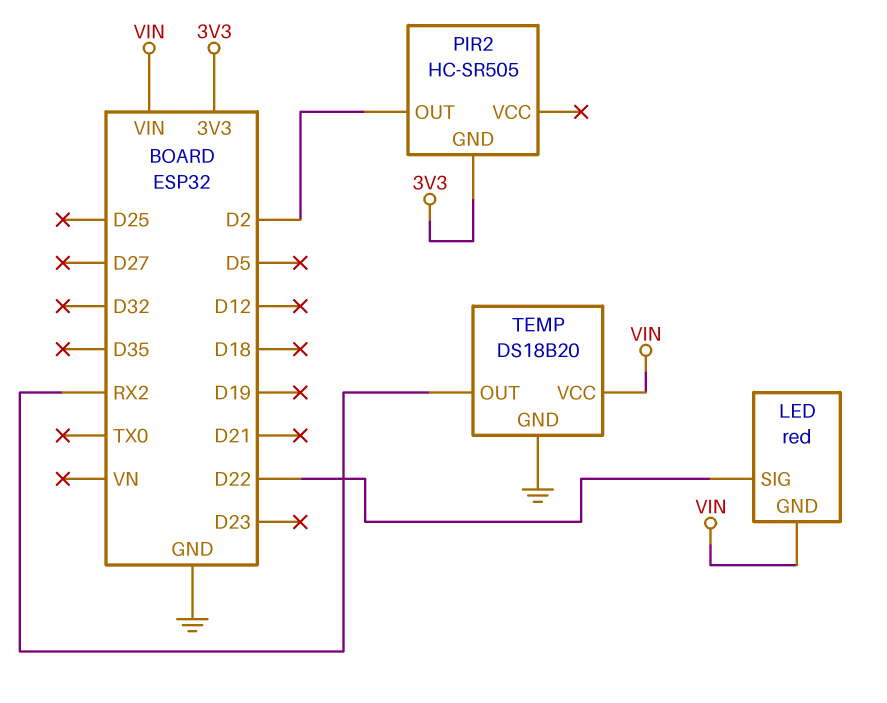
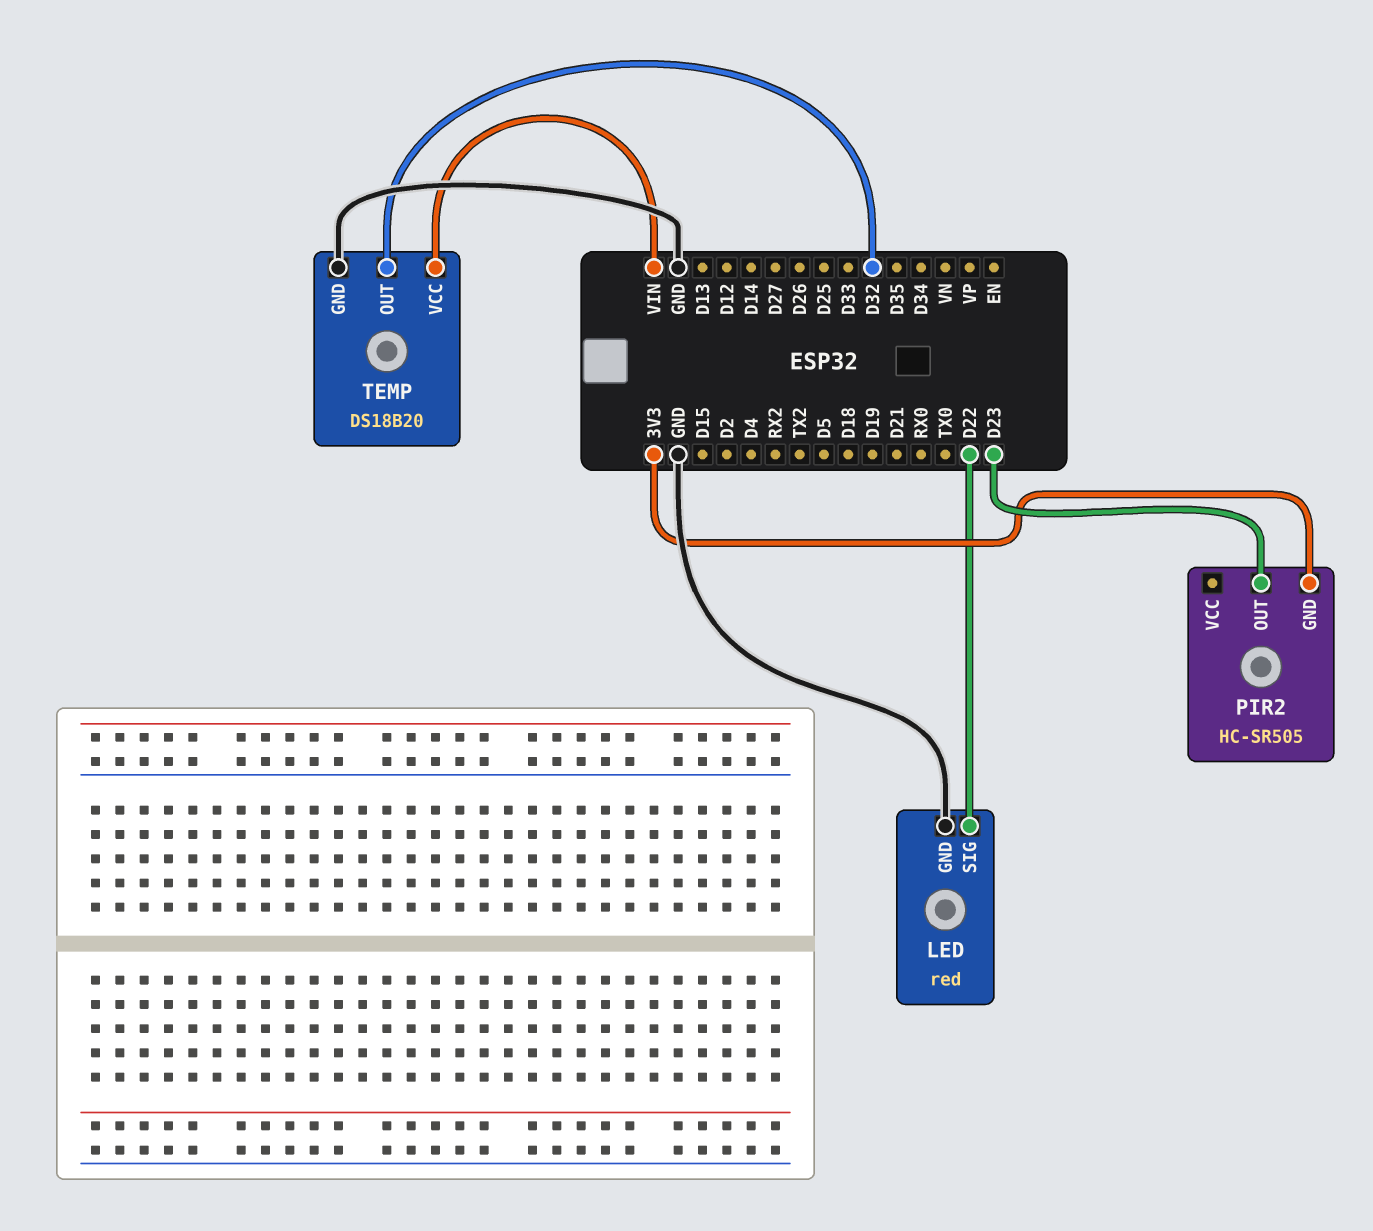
LED pin GND: VIN -> GND
PIR2 pin OUT: D2 -> D23
TEMP pin OUT: RX2 -> D32

